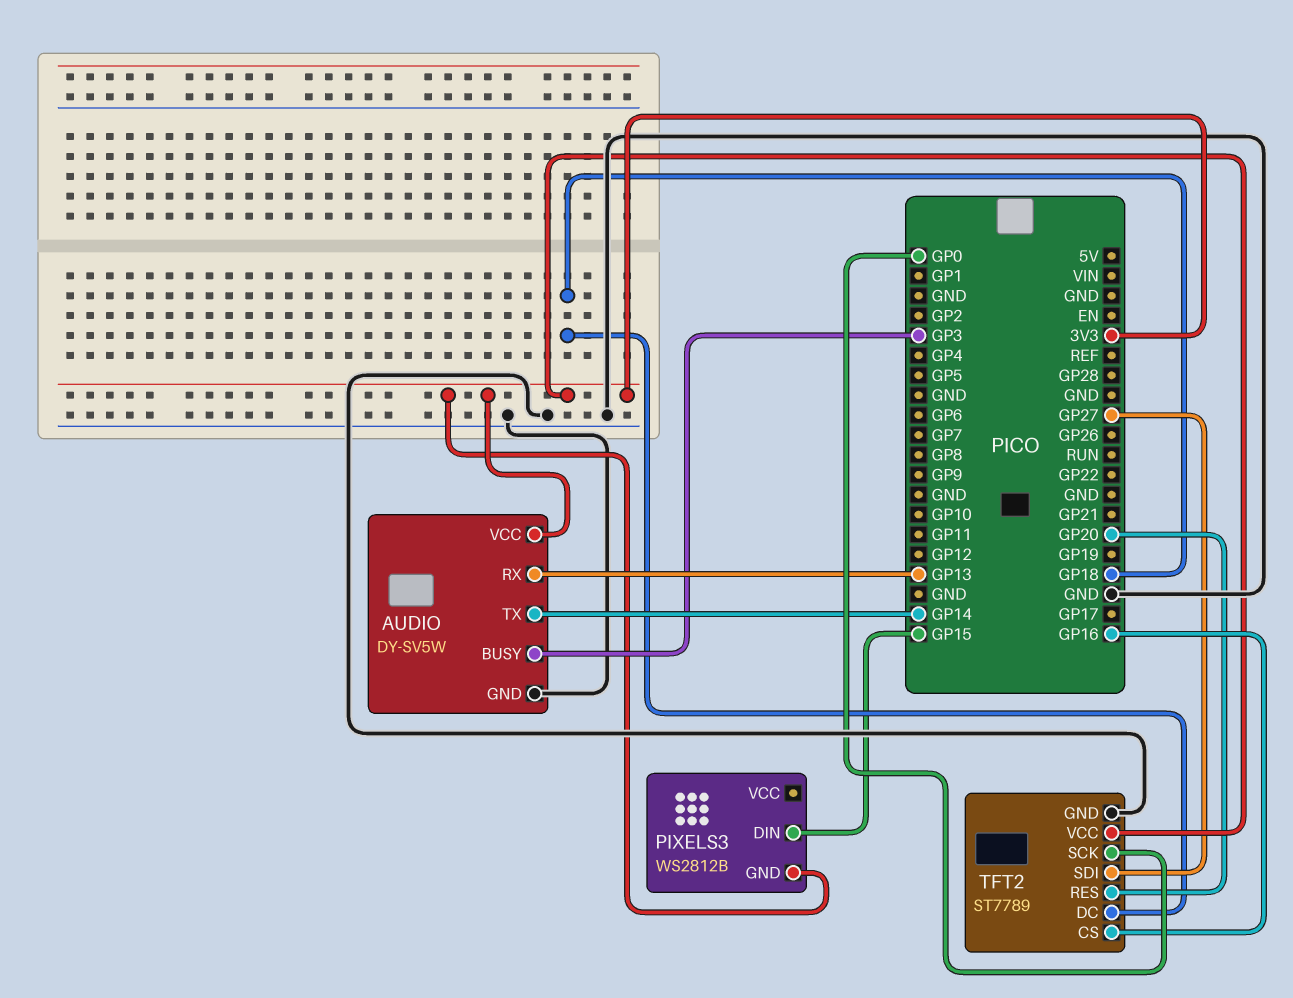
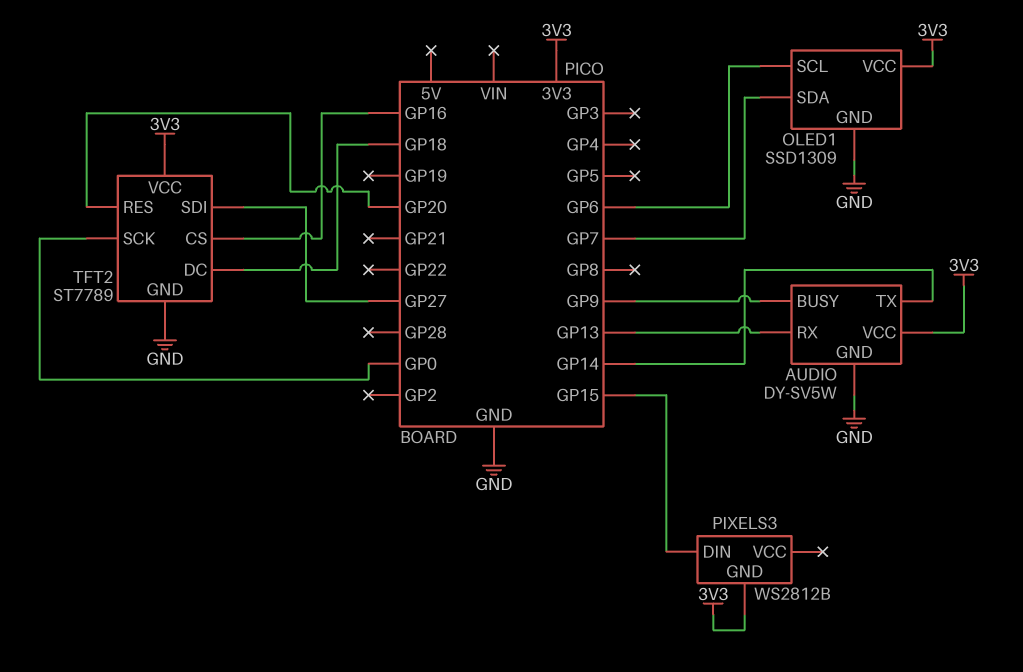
AUDIO pin BUSY: GP3 -> GP9
OLED1: none -> SSD1309
OLED1 pin GND: none -> GND
OLED1 pin SCL: none -> GP6
OLED1 pin SDA: none -> GP7
OLED1 pin VCC: none -> 3V3

